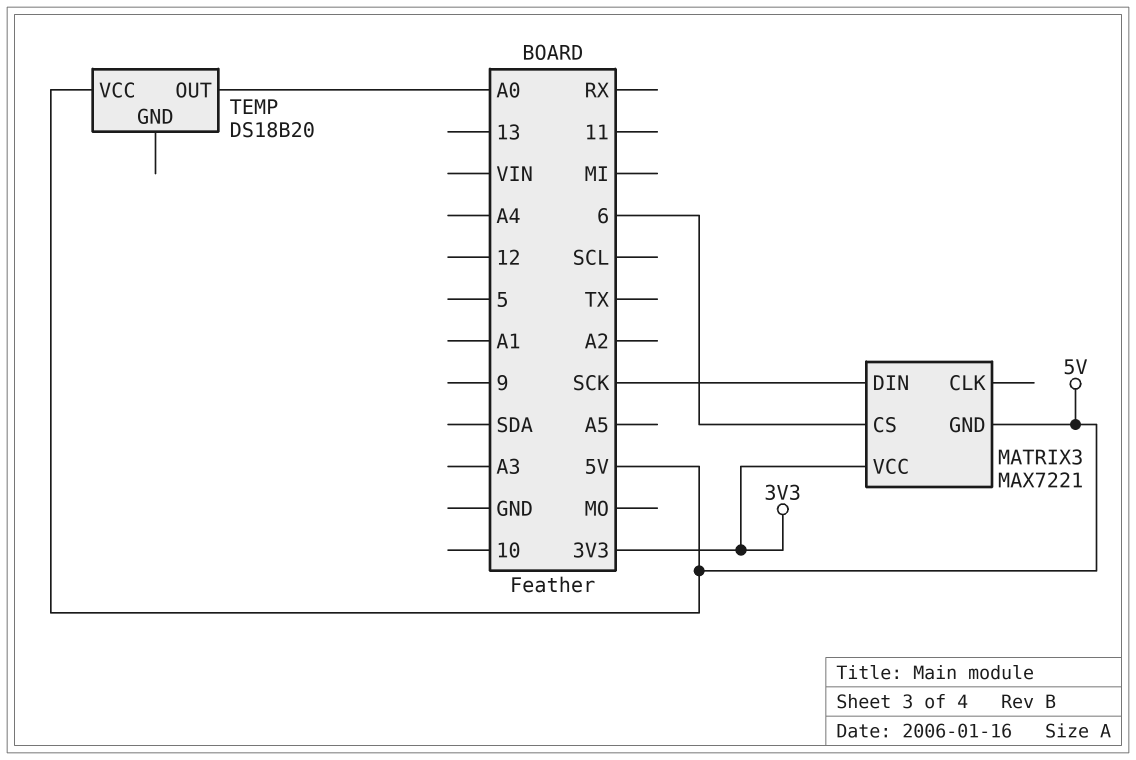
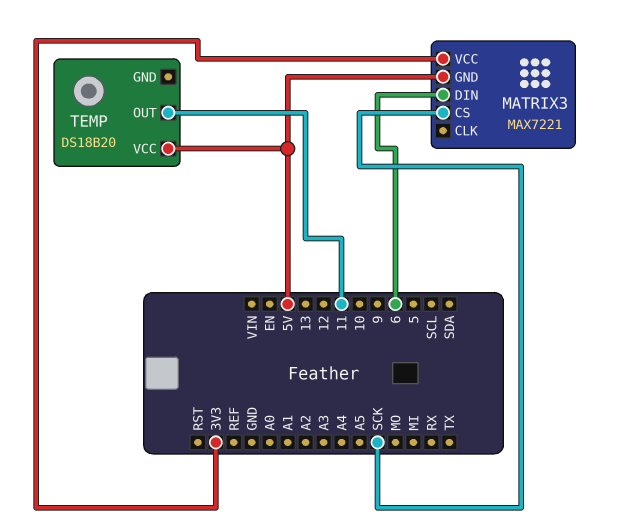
MATRIX3 pin CS: 6 -> SCK
MATRIX3 pin DIN: SCK -> 6
TEMP pin OUT: A0 -> 11

